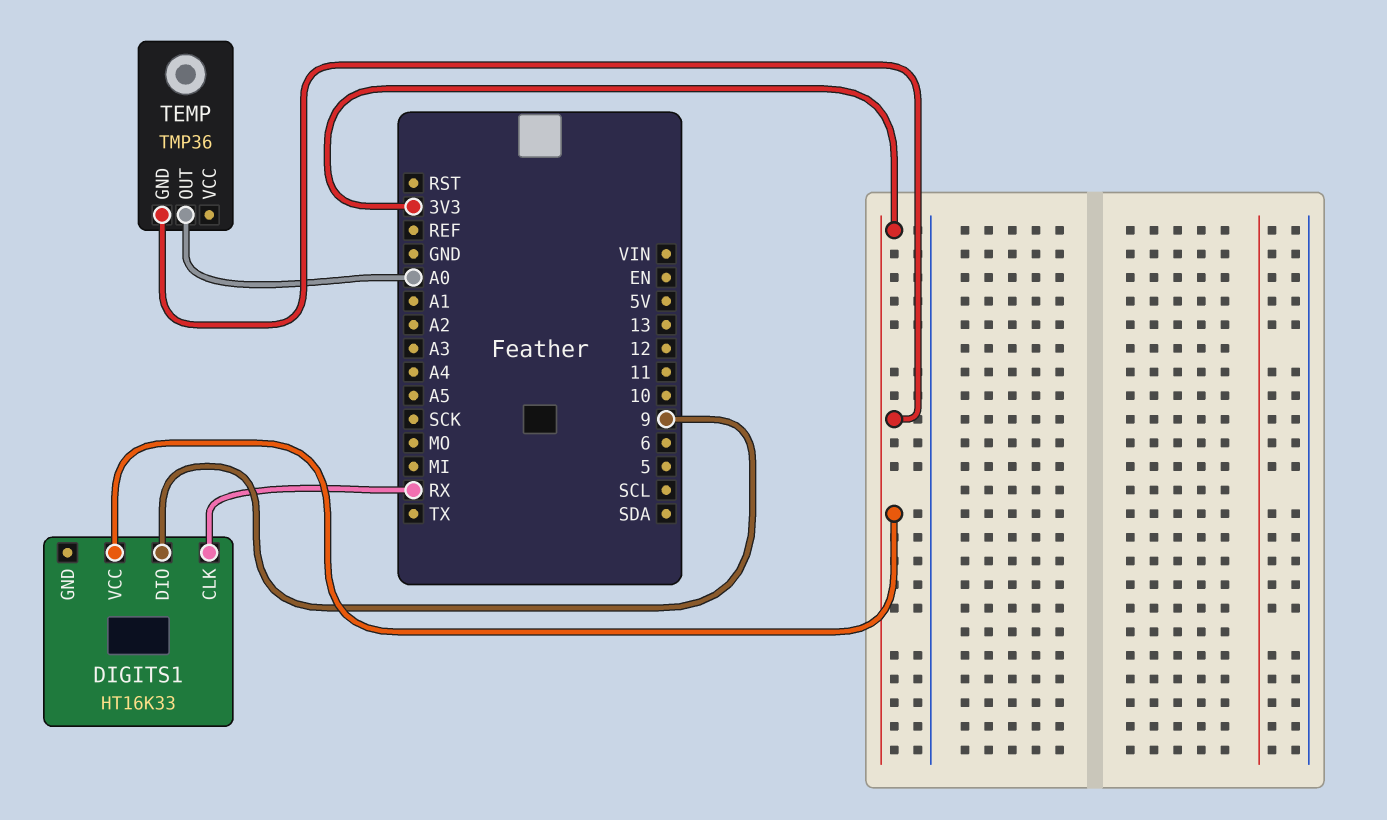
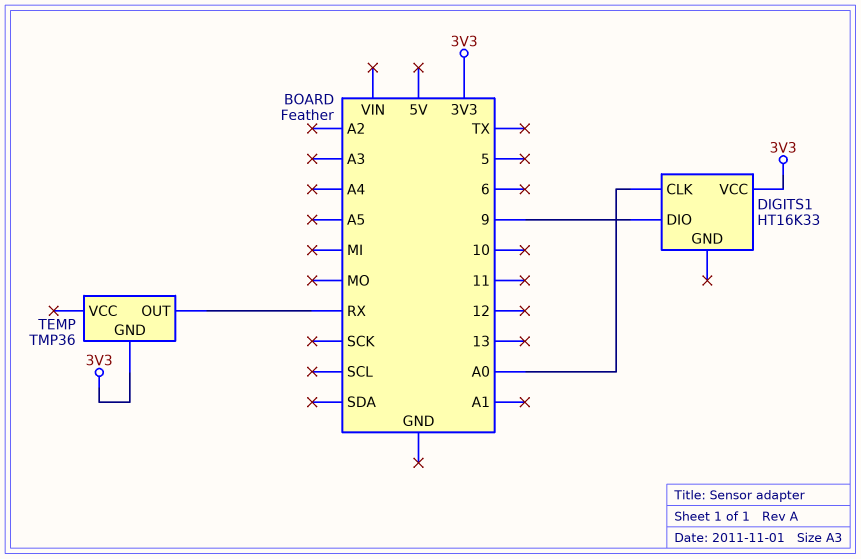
DIGITS1 pin CLK: RX -> A0
TEMP pin OUT: A0 -> RX

